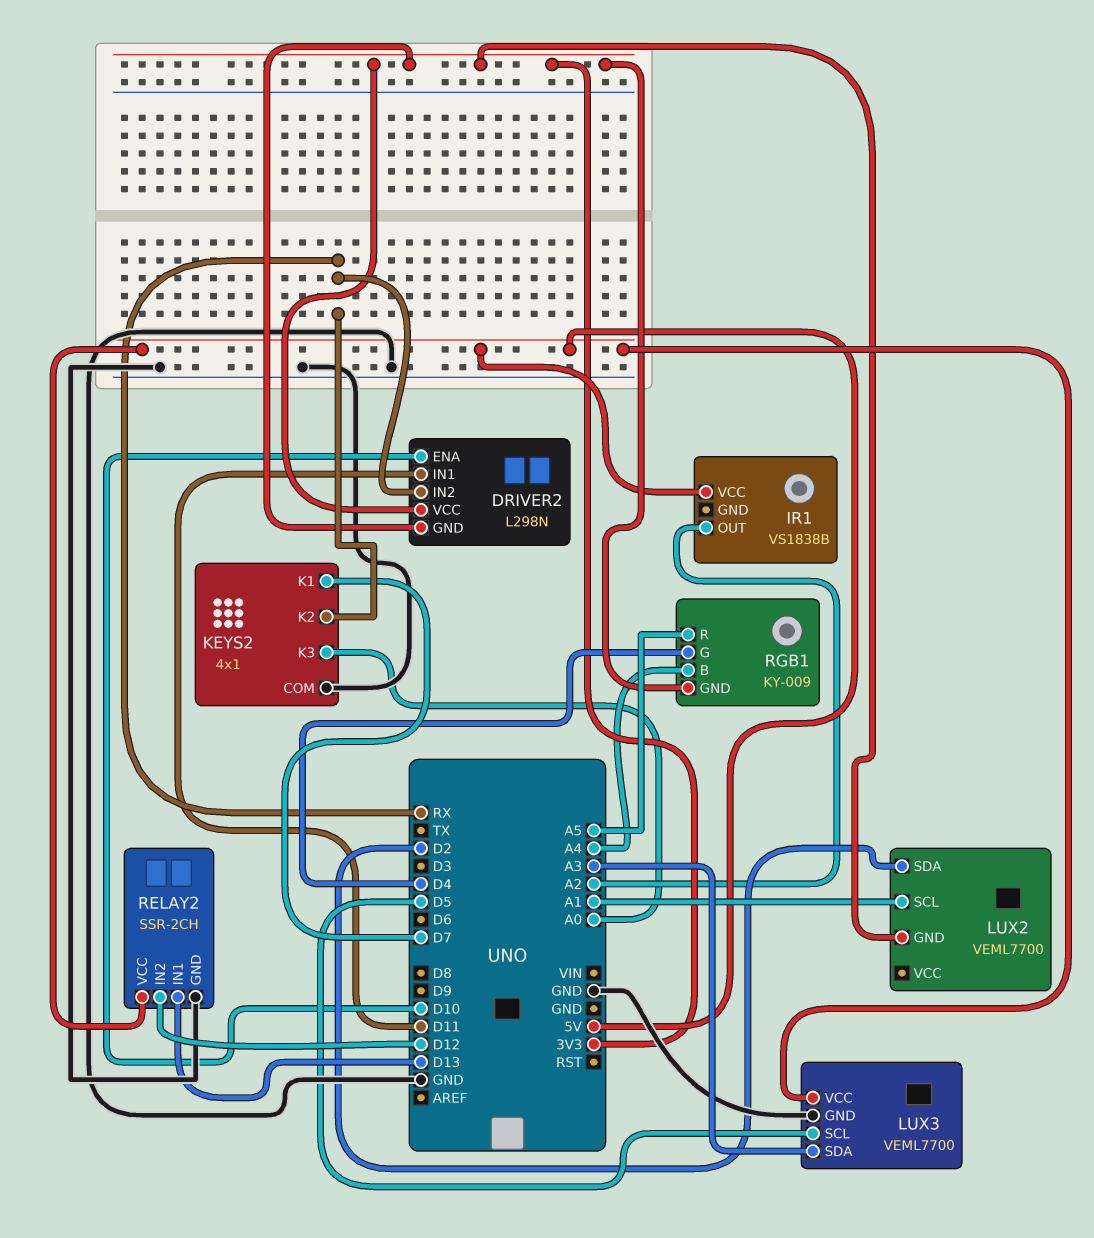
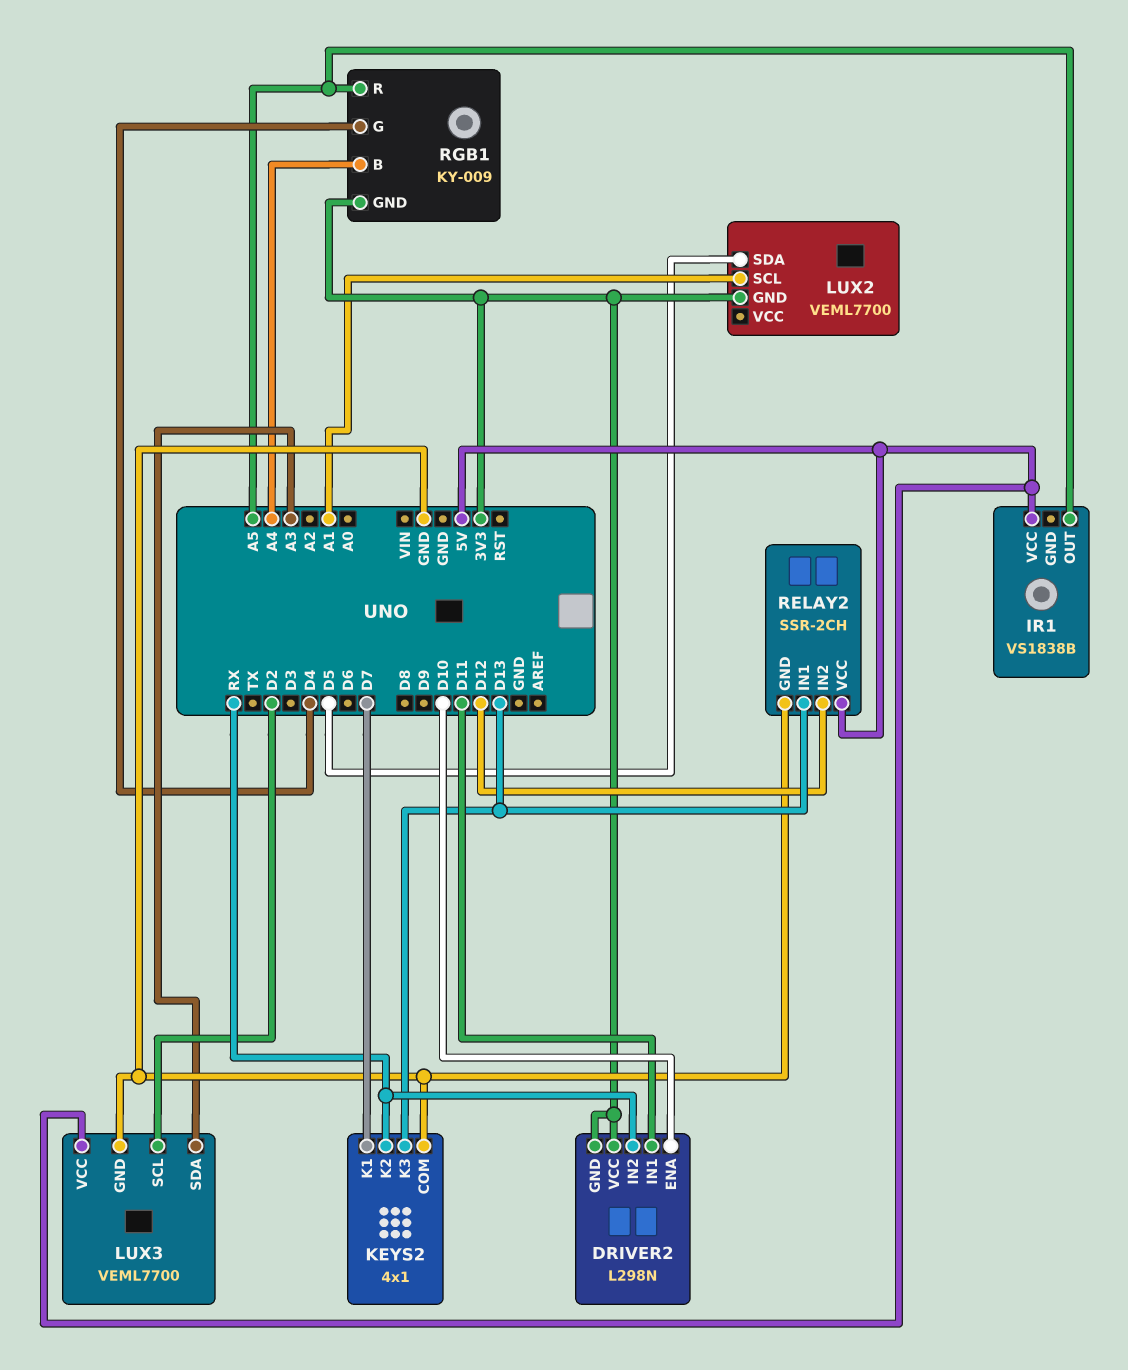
IR1 pin OUT: A2 -> A5
KEYS2 pin K3: A0 -> D13
LUX2 pin SDA: D2 -> D5
LUX3 pin SCL: D5 -> D2

